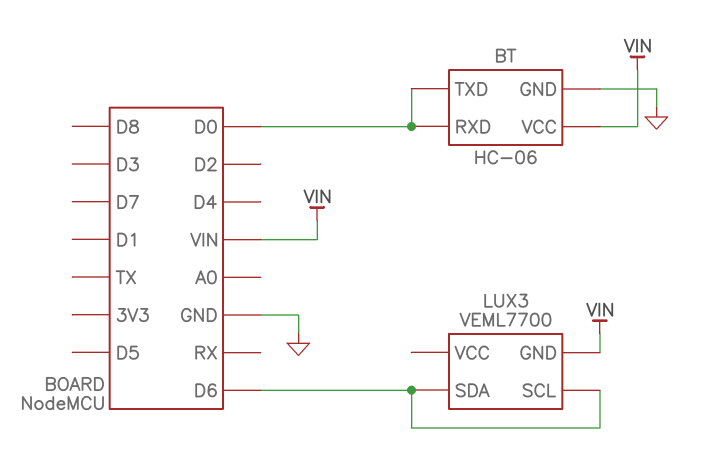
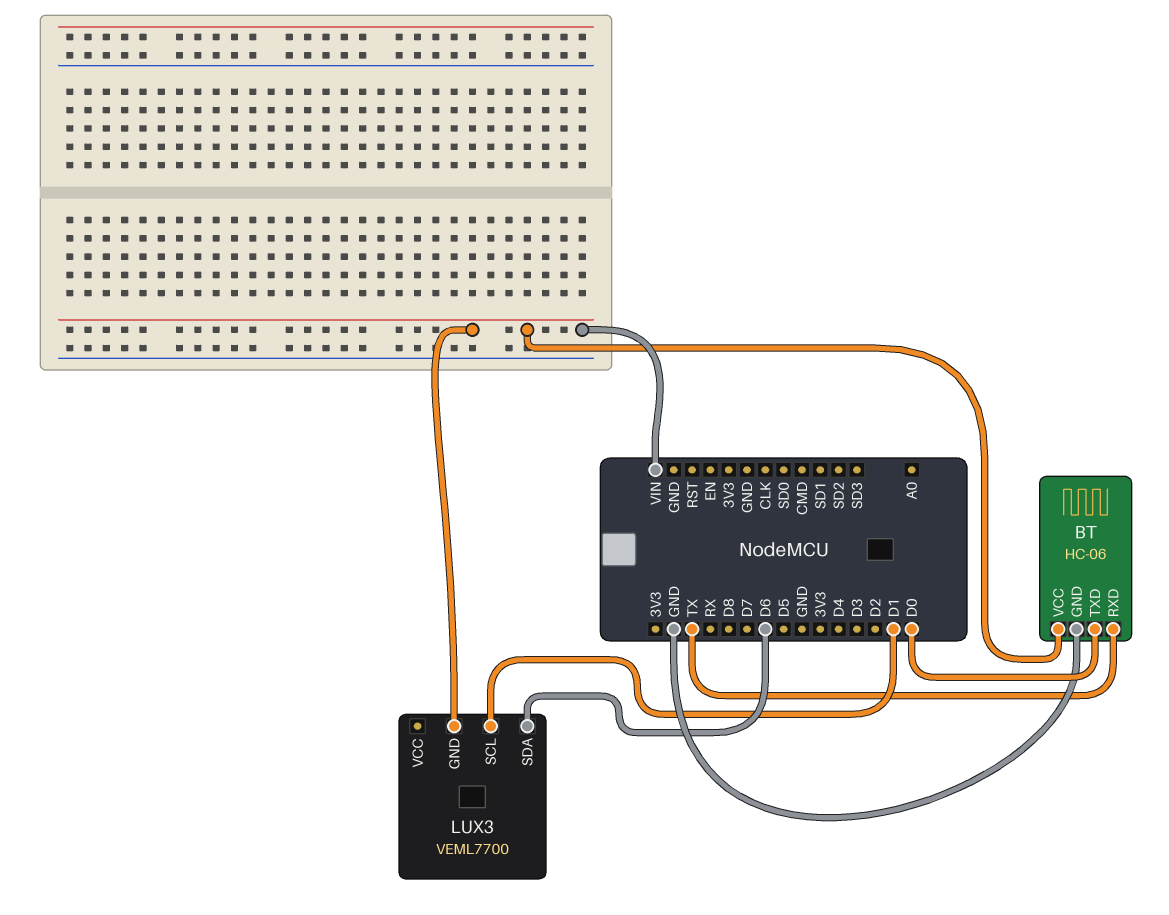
BT pin RXD: D0 -> TX
LUX3 pin SCL: D6 -> D1

